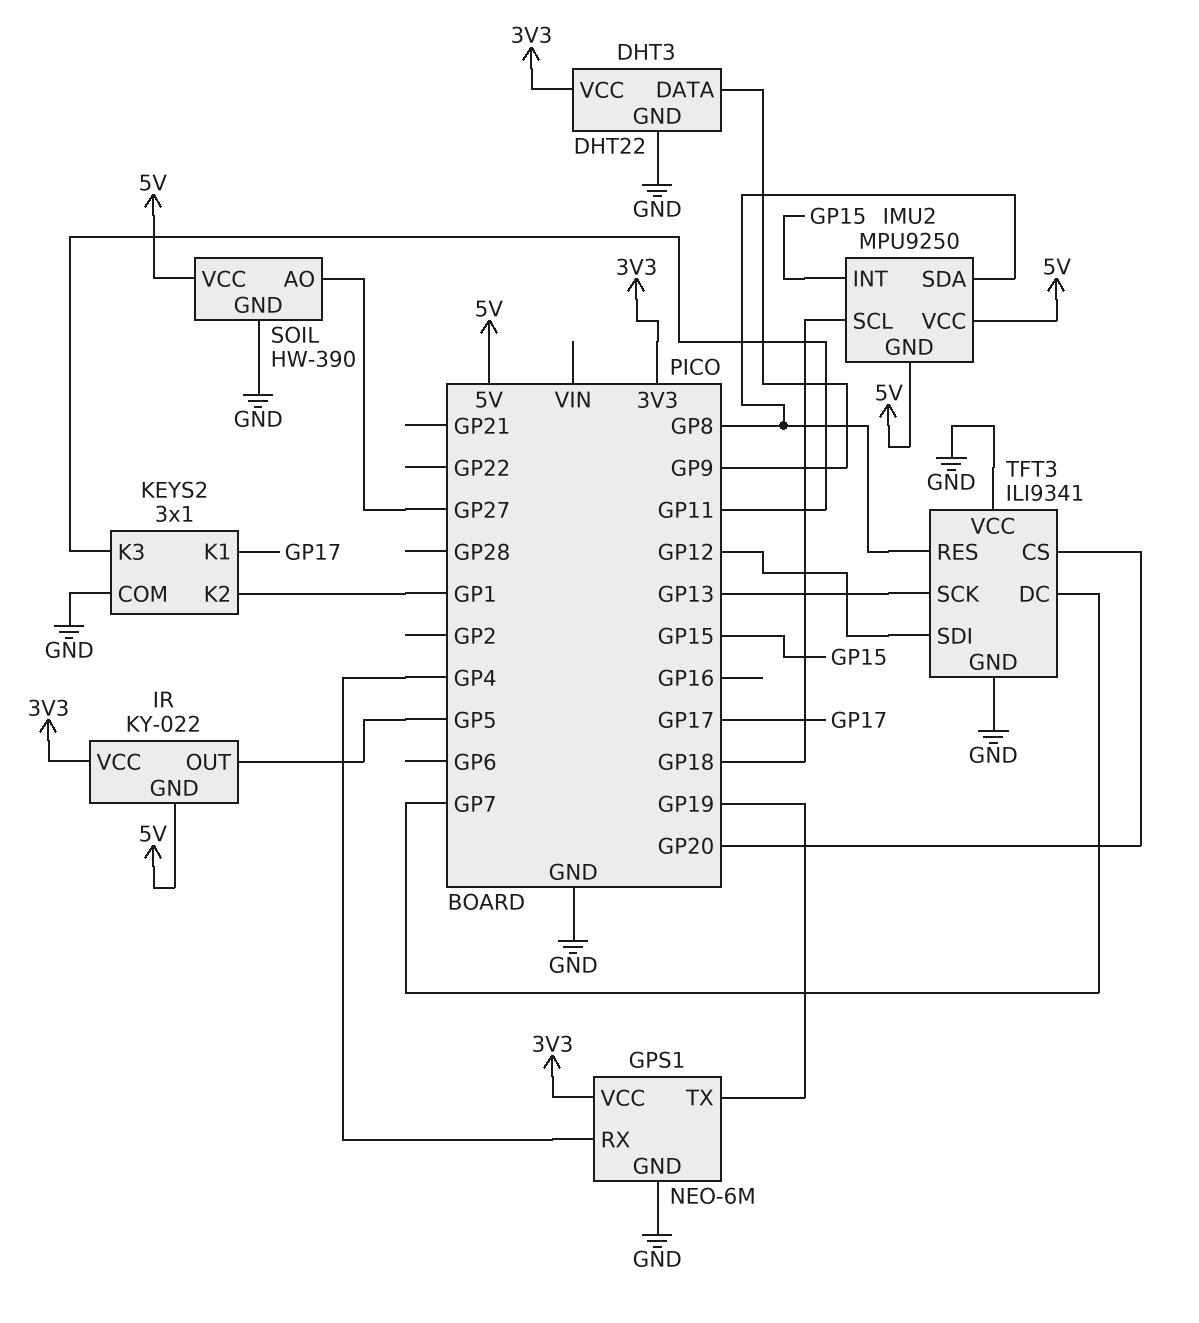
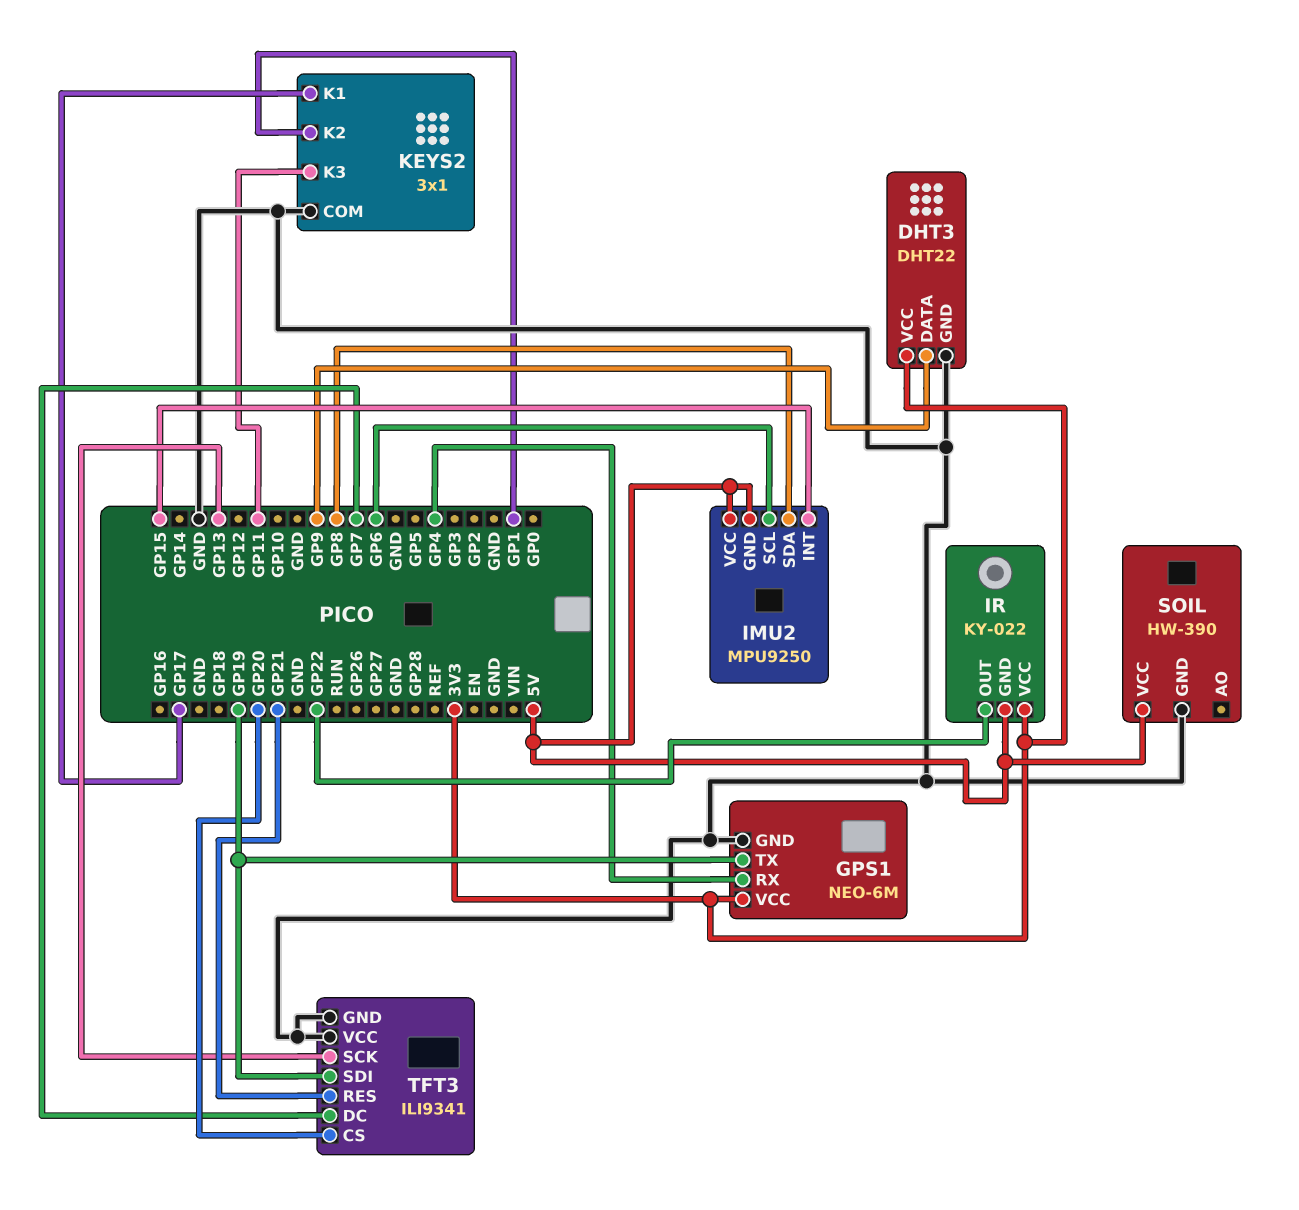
IMU2 pin SCL: GP18 -> GP6
IR pin OUT: GP5 -> GP22
SOIL pin AO: GP27 -> none
TFT3 pin RES: GP8 -> GP21
TFT3 pin SDI: GP12 -> GP19

